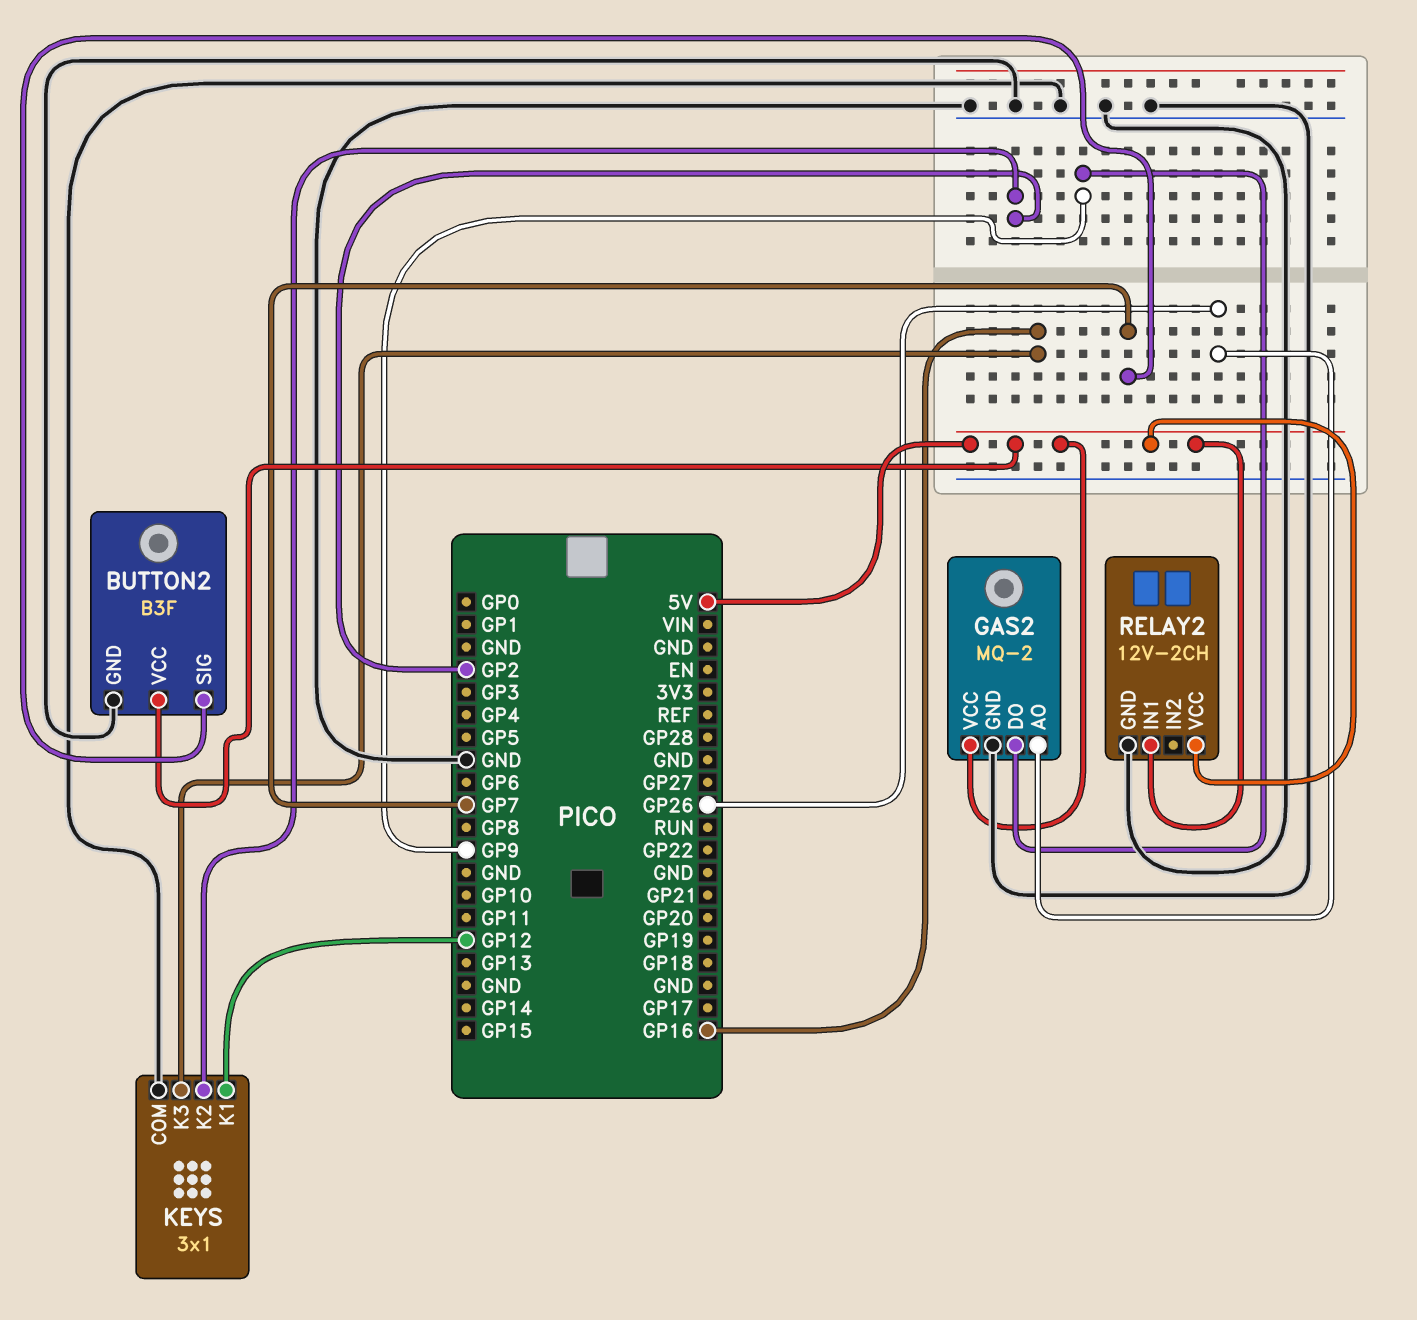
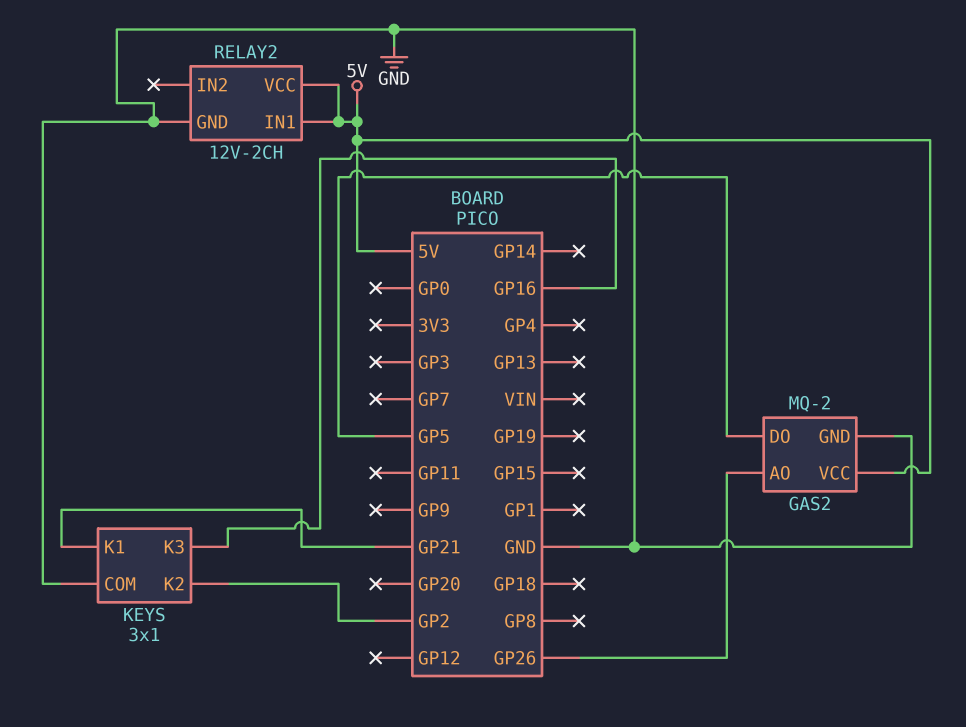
BUTTON2: B3F -> none
BUTTON2 pin GND: GND -> none
BUTTON2 pin SIG: GP7 -> none
BUTTON2 pin VCC: 5V -> none
GAS2 pin DO: GP9 -> GP5
KEYS pin K1: GP12 -> GP21

